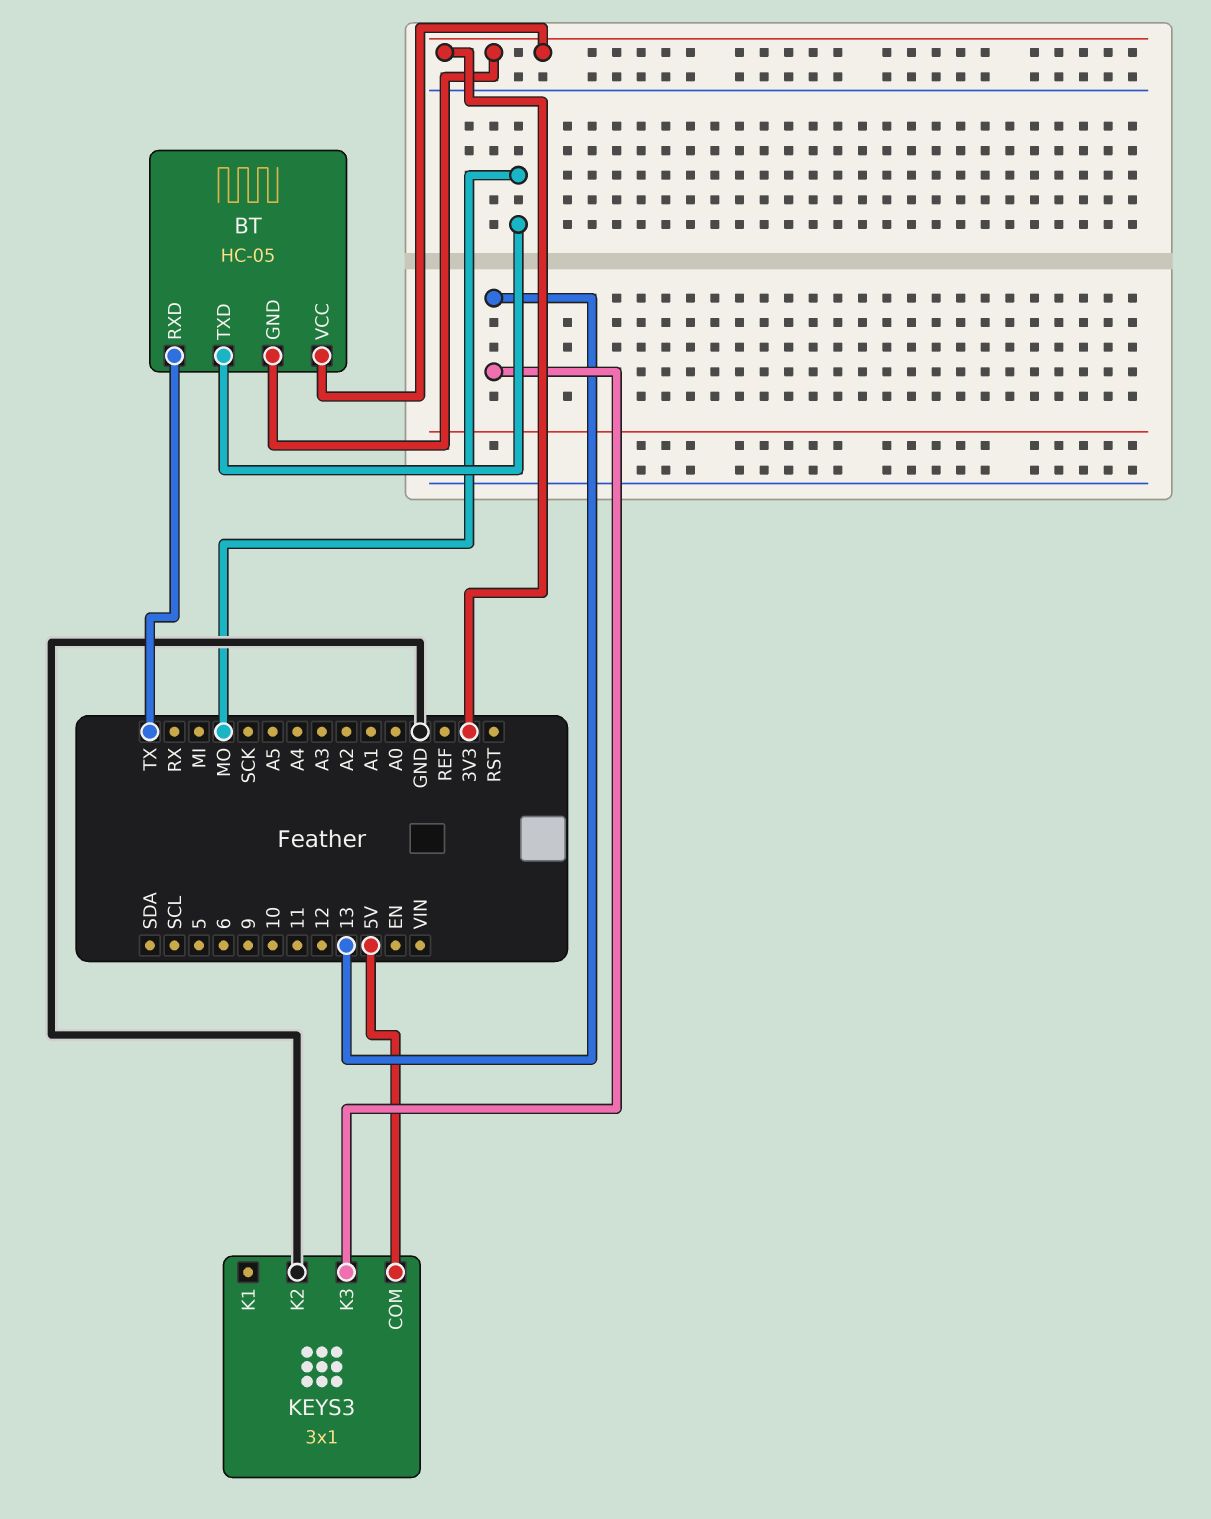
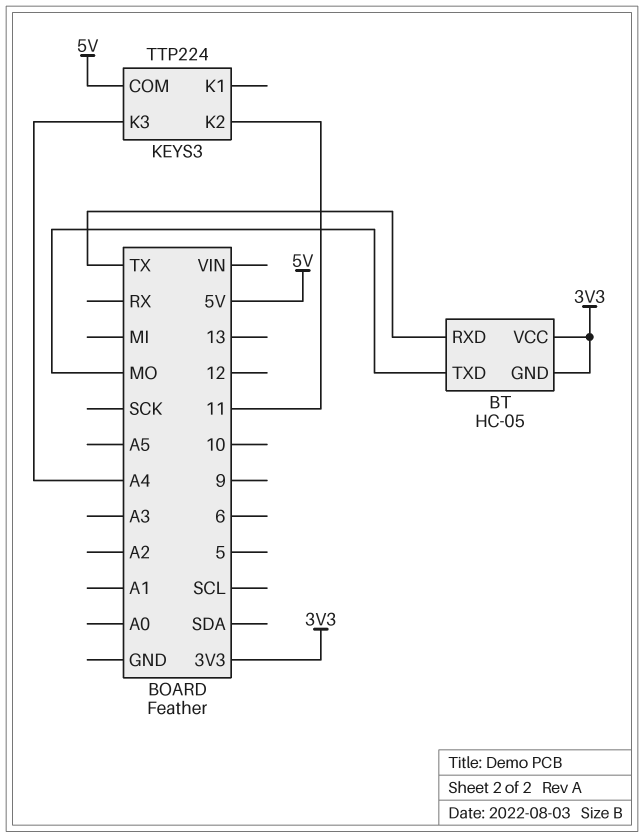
KEYS3: 3x1 -> TTP224
KEYS3 pin K2: GND -> 11
KEYS3 pin K3: 13 -> A4

